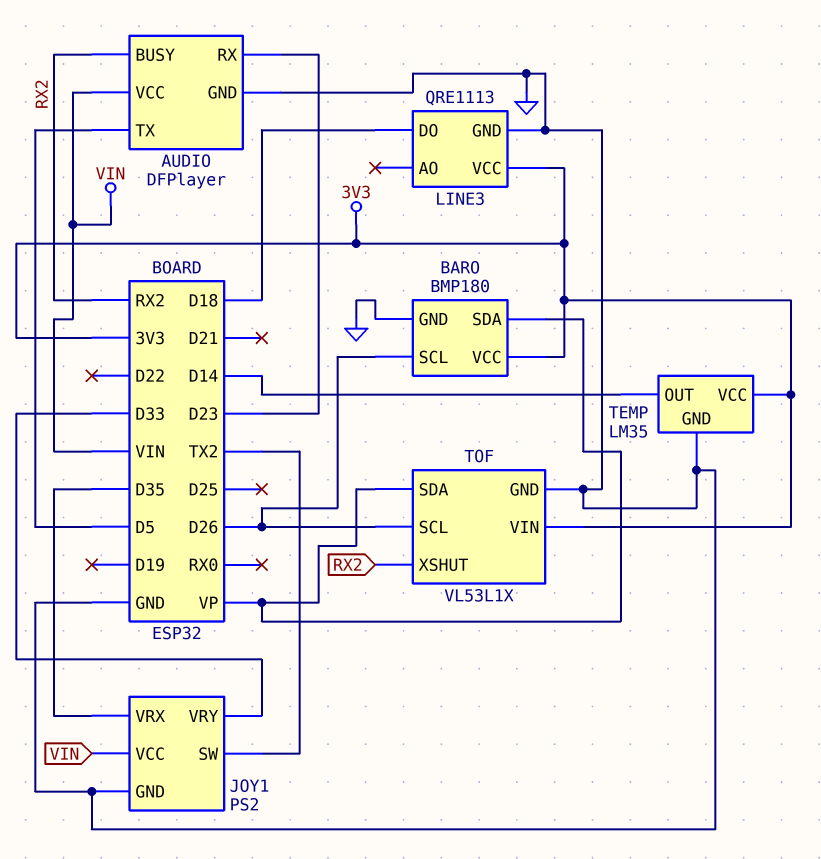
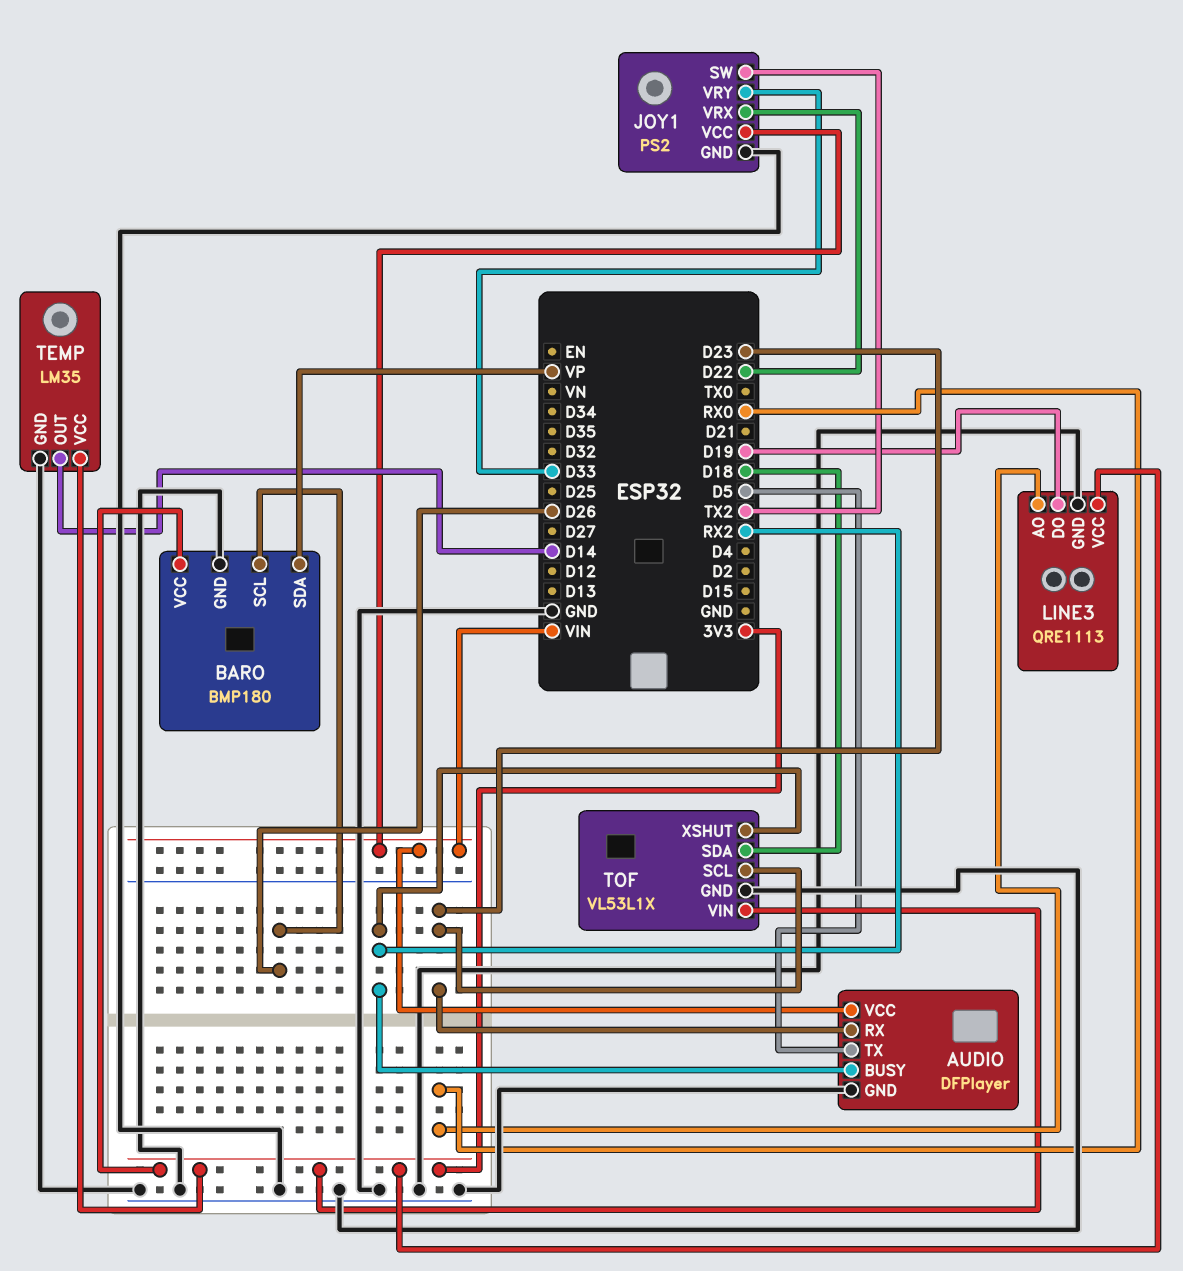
JOY1 pin VRX: D35 -> D22
LINE3 pin AO: none -> RX0
LINE3 pin DO: D18 -> D19
TOF pin SCL: D26 -> D23
TOF pin SDA: VP -> D18

